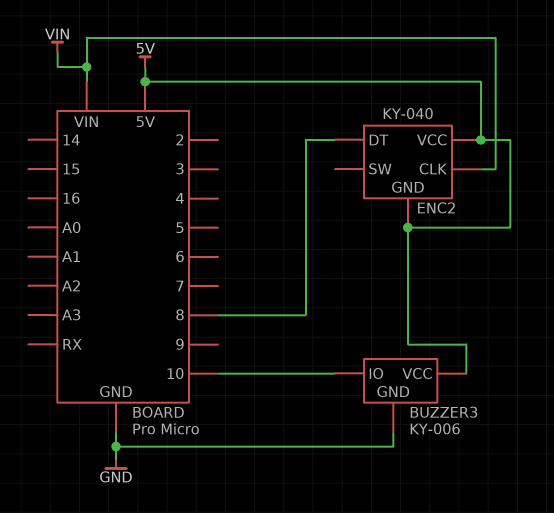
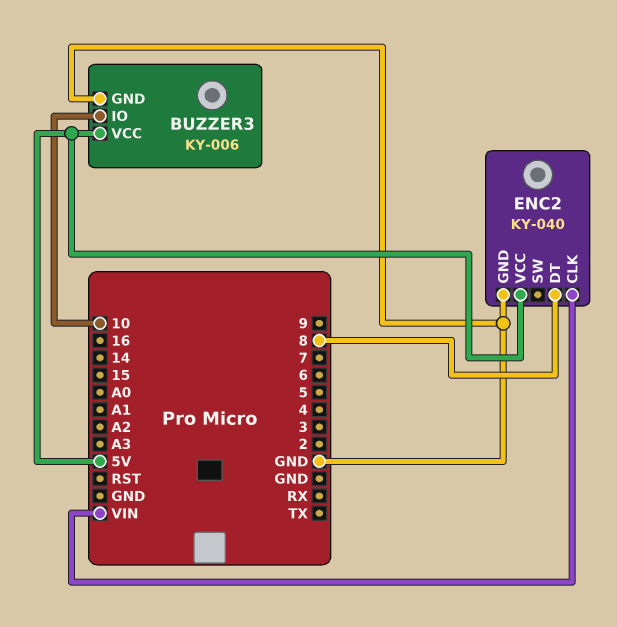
ENC2 pin GND: 5V -> GND

